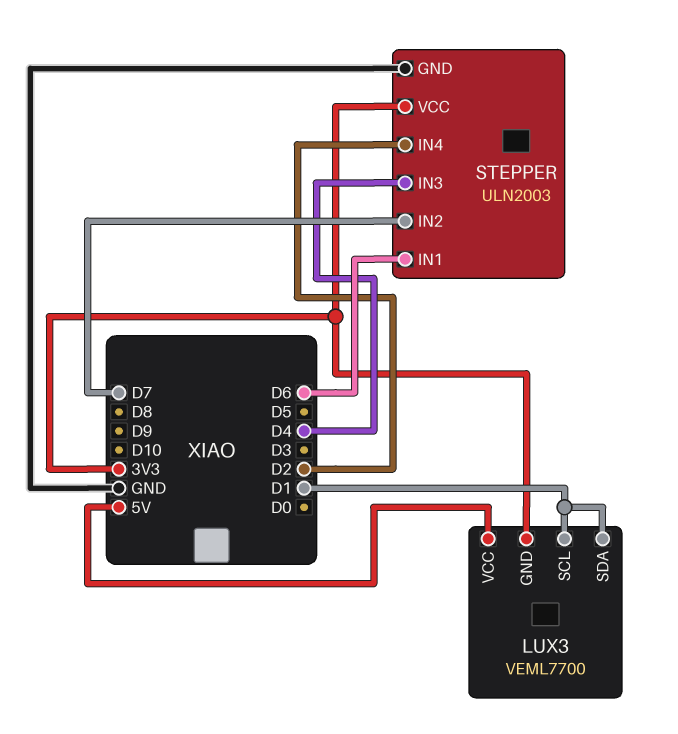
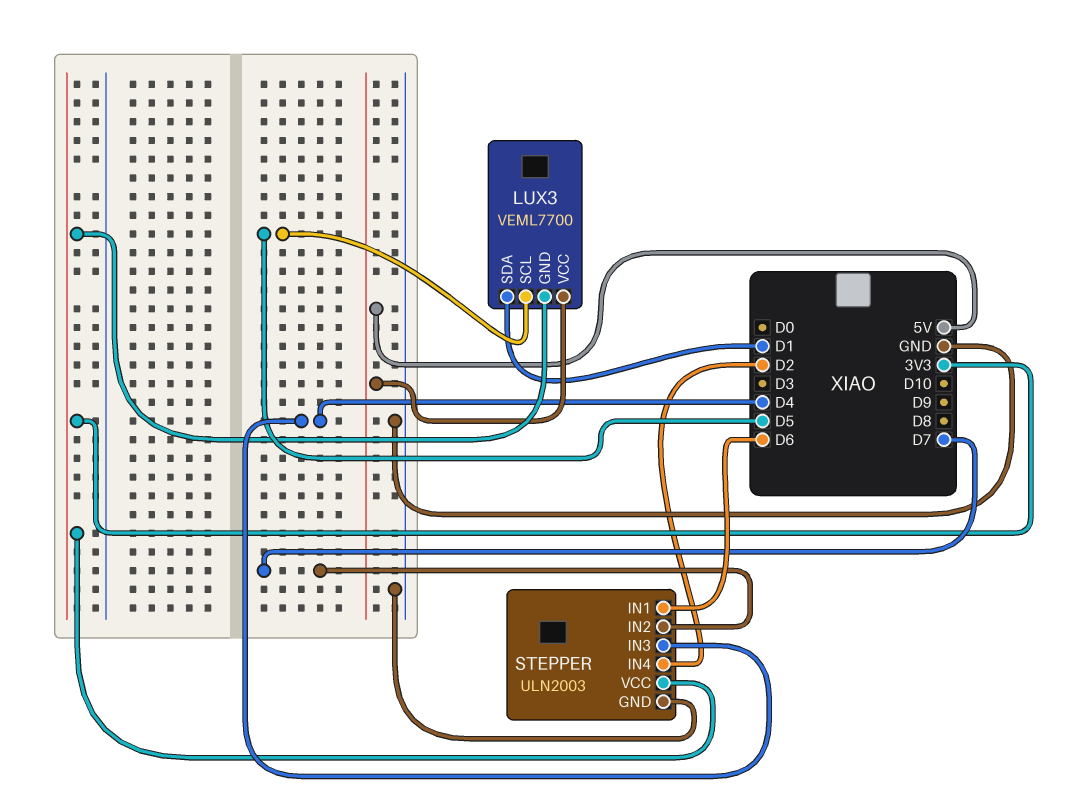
LUX3 pin SCL: D1 -> D5

